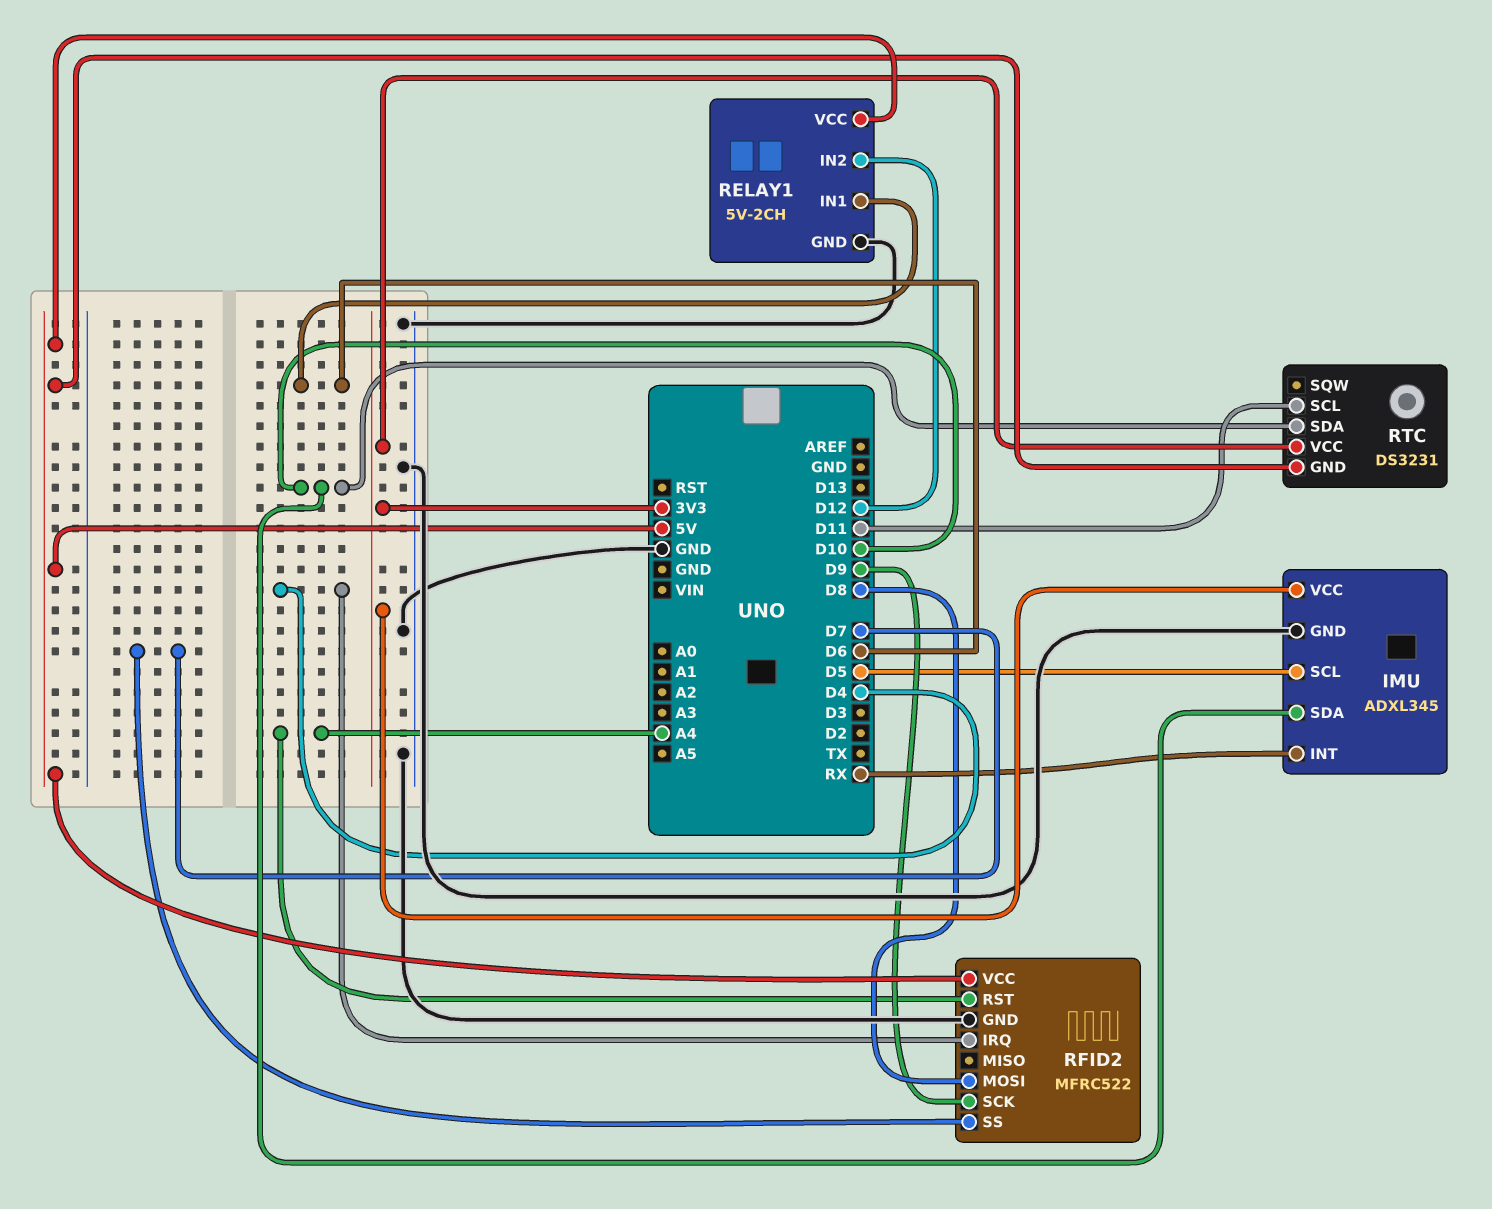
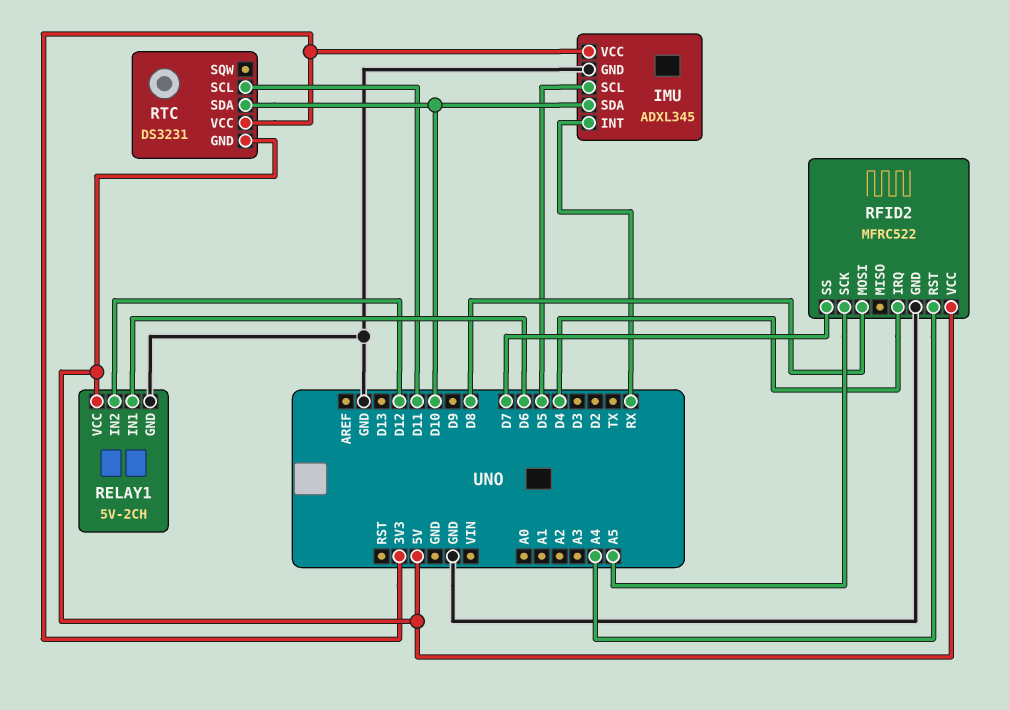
RFID2 pin SCK: D9 -> A5

